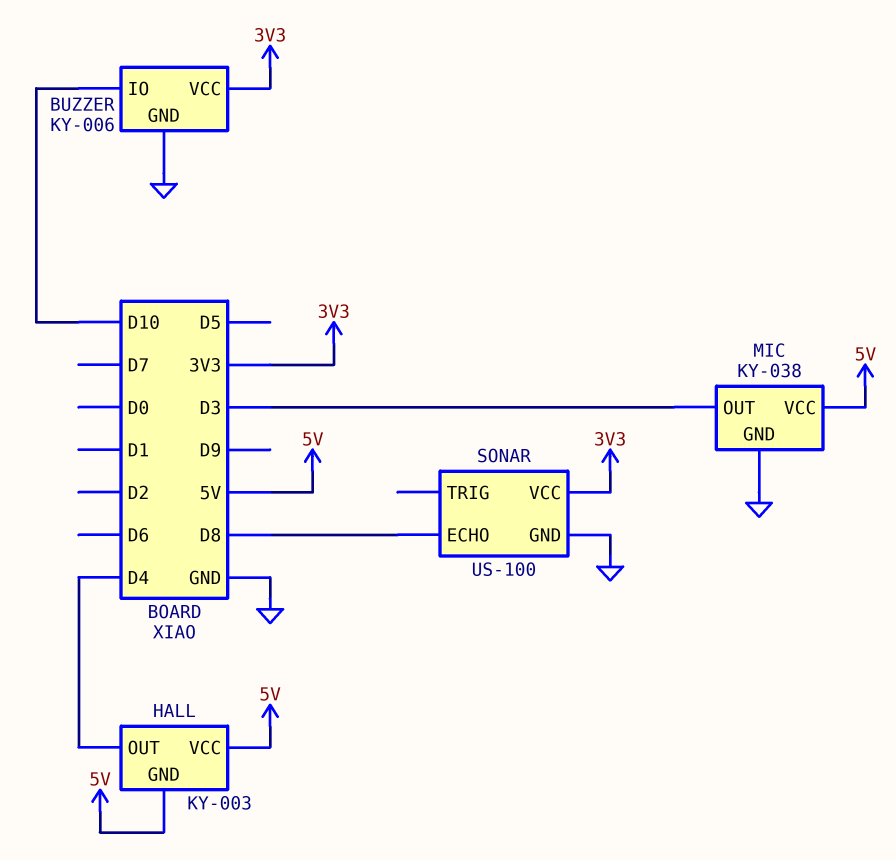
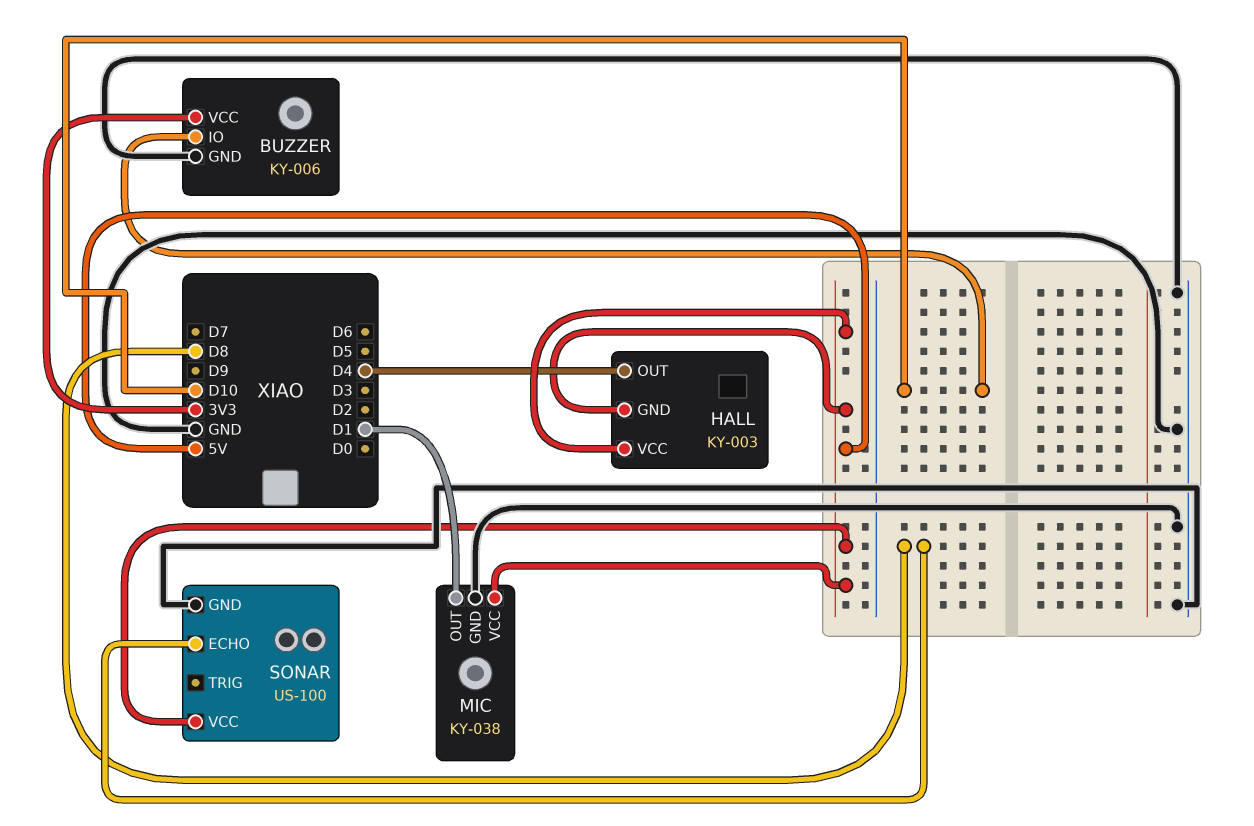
MIC pin OUT: D3 -> D1
SONAR pin VCC: 3V3 -> 5V

